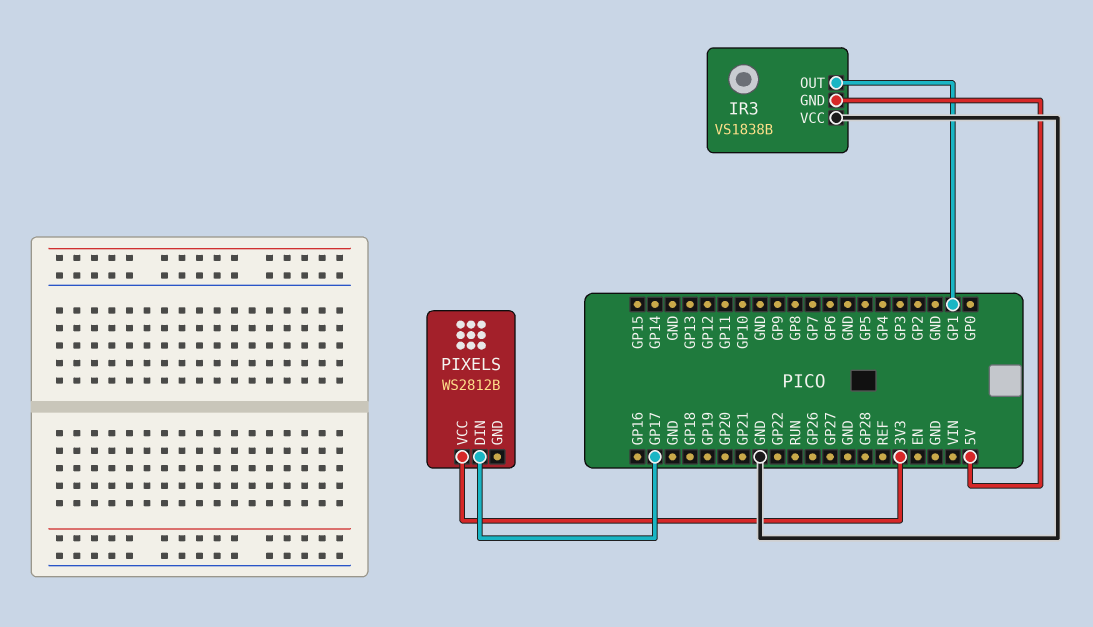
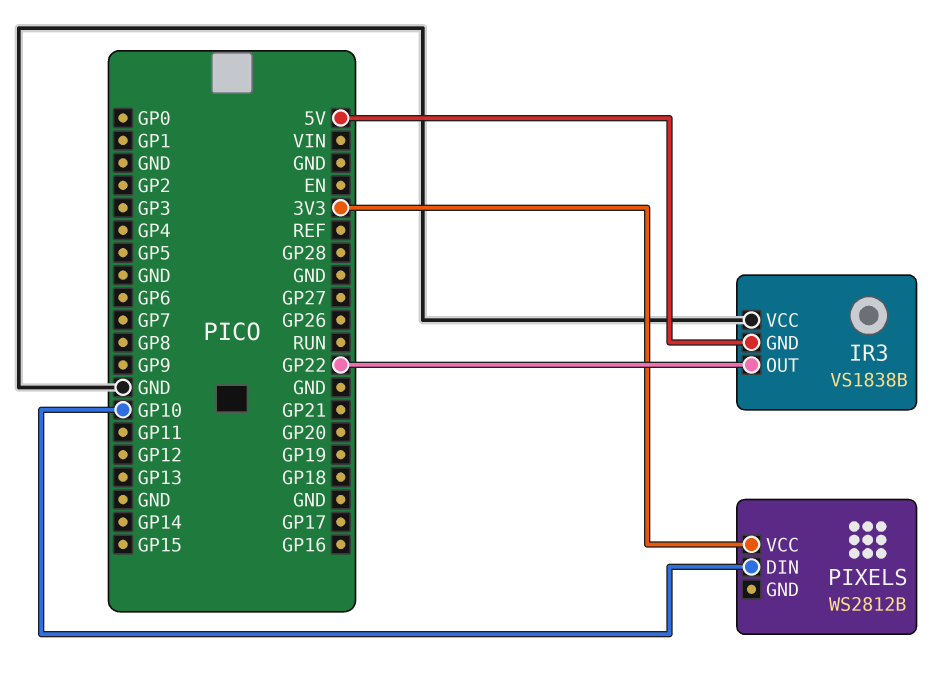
IR3 pin OUT: GP1 -> GP22
PIXELS pin DIN: GP17 -> GP10

